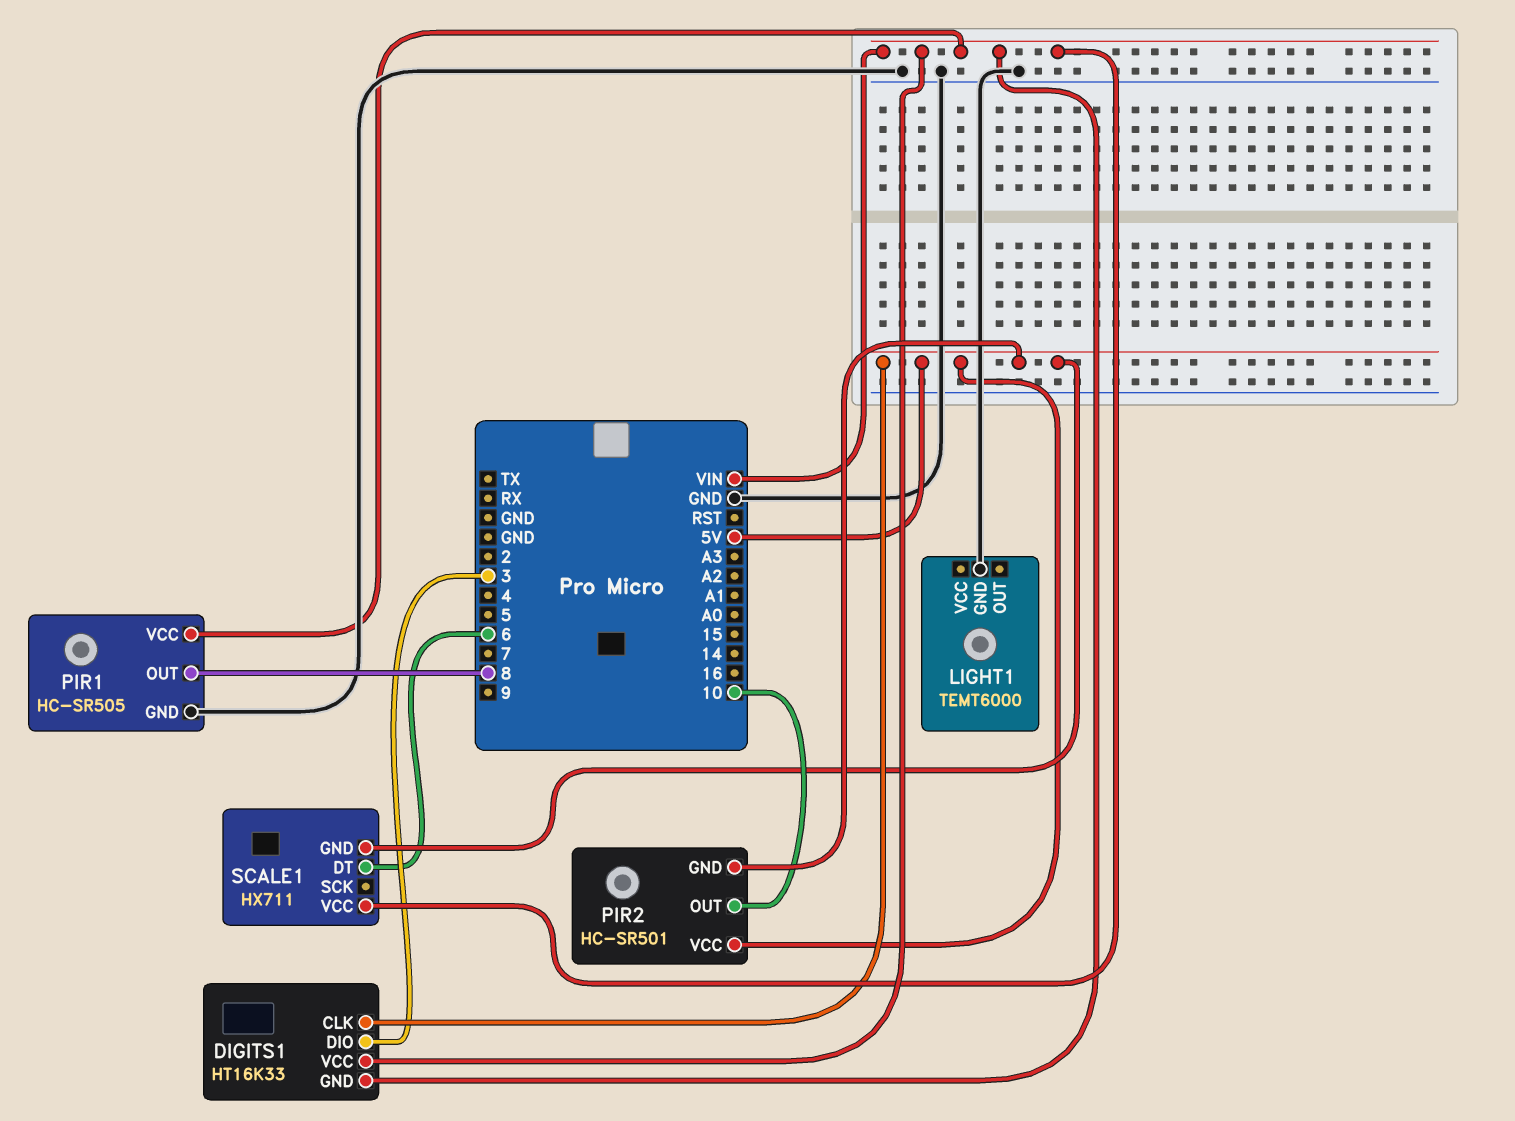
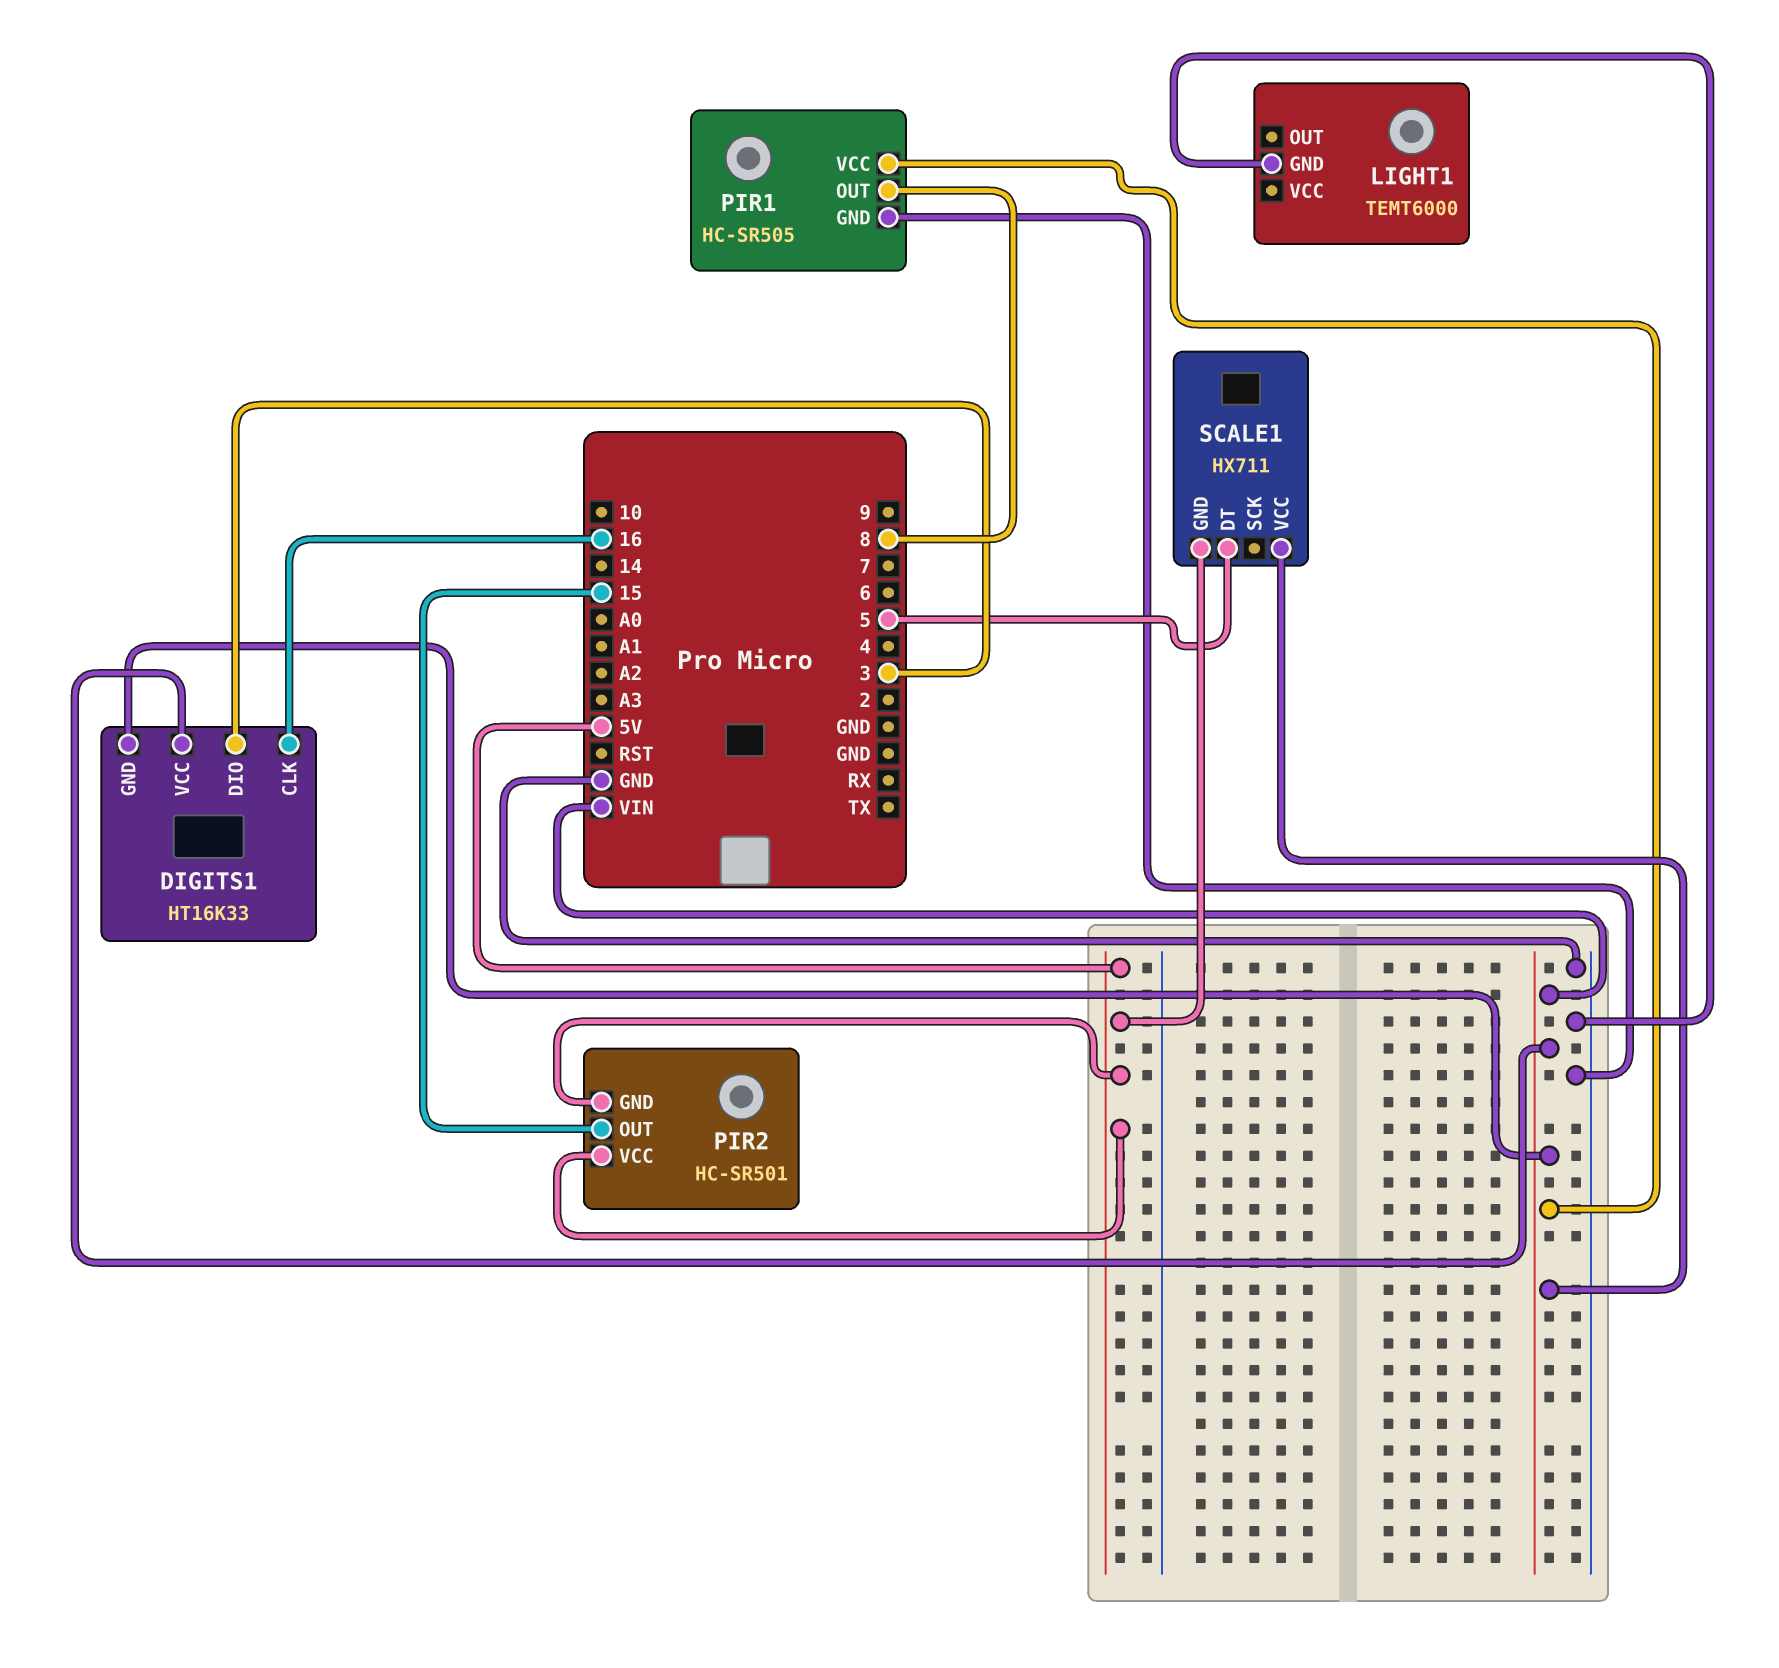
DIGITS1 pin CLK: 5V -> 16
PIR2 pin OUT: 10 -> 15
SCALE1 pin DT: 6 -> 5

